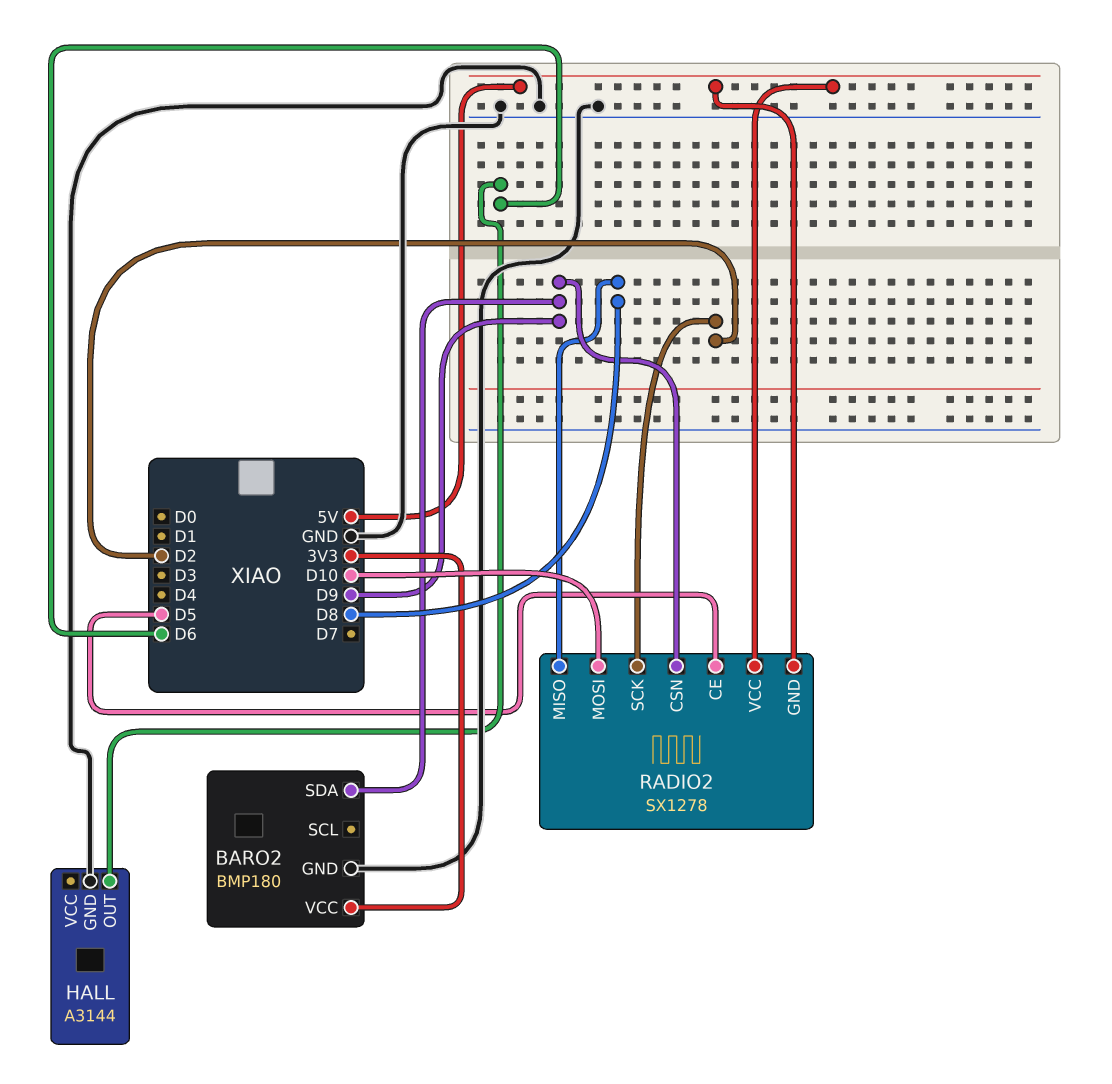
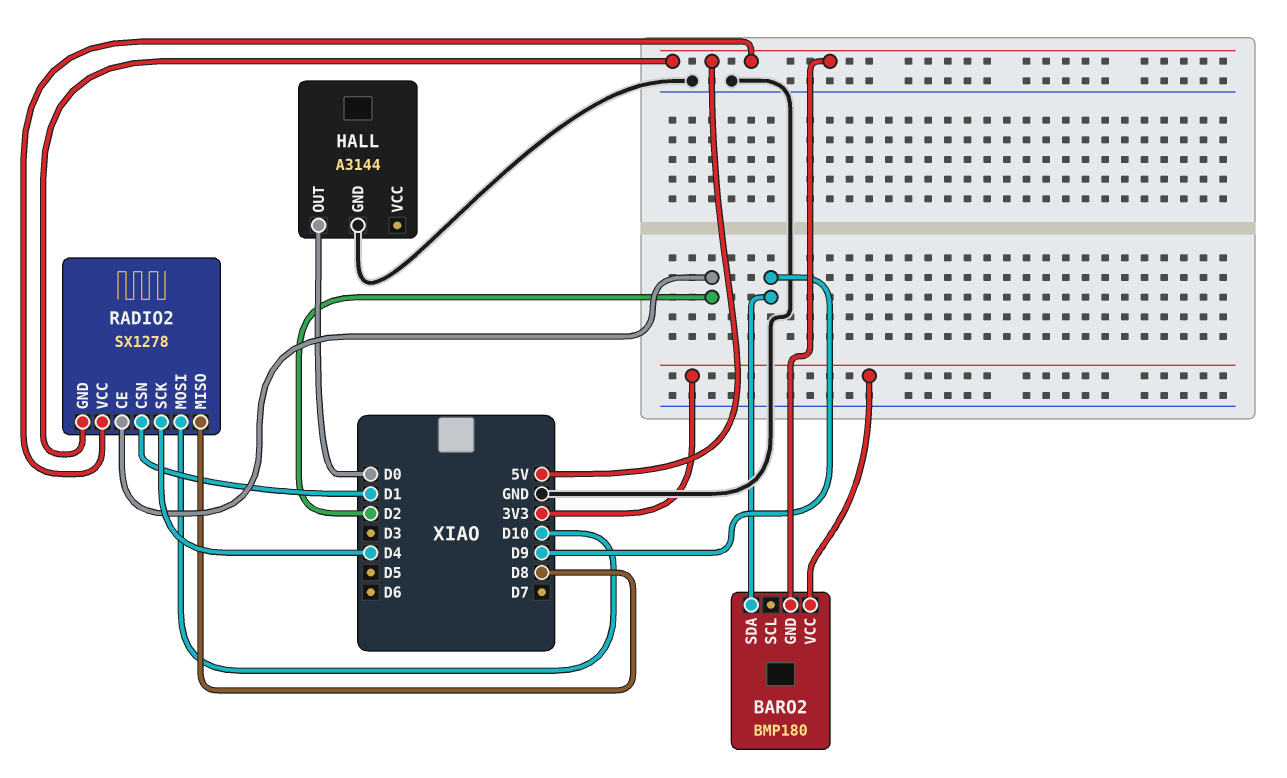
BARO2 pin GND: GND -> 5V
HALL pin OUT: D6 -> D0
RADIO2 pin CE: D5 -> D2
RADIO2 pin CSN: D9 -> D1
RADIO2 pin SCK: D2 -> D4

